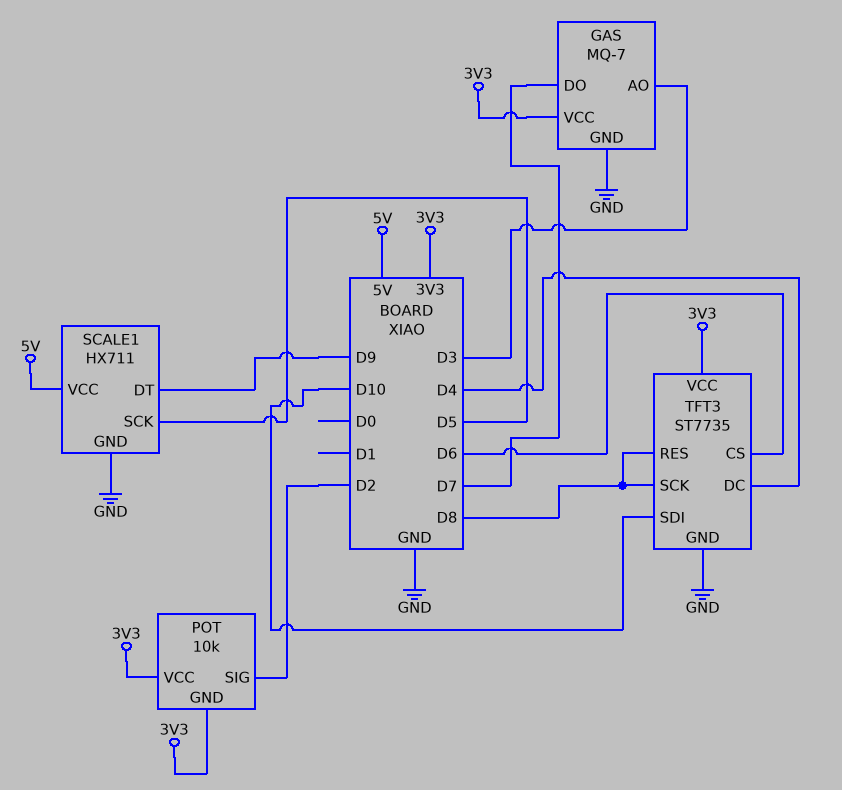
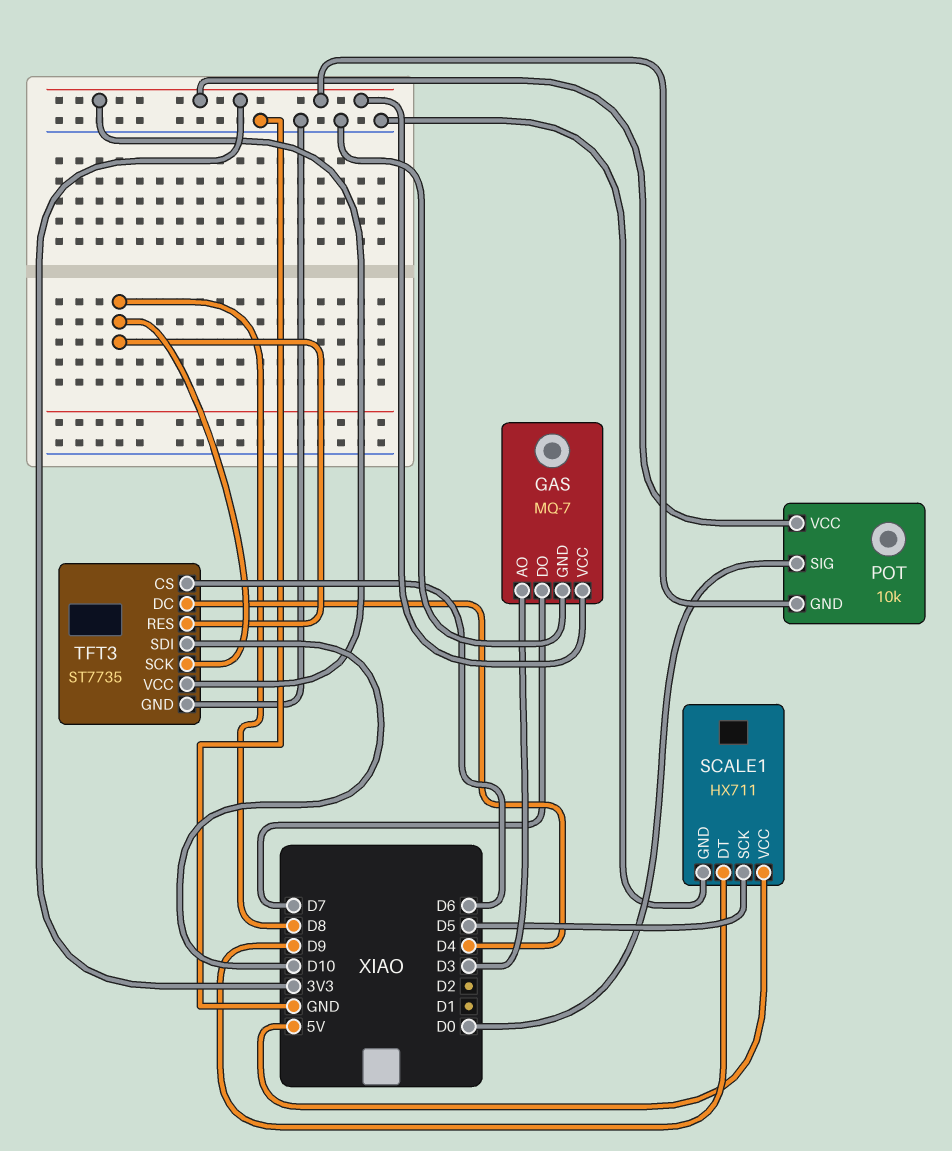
POT pin SIG: D2 -> D0

